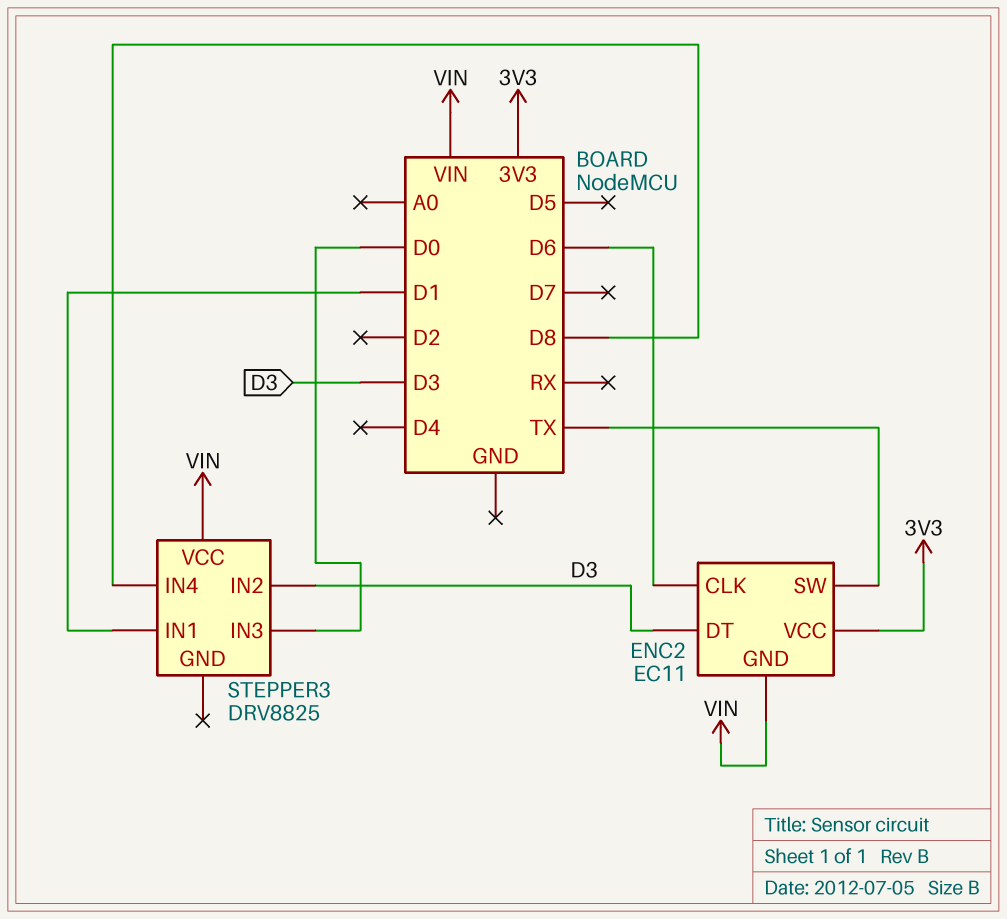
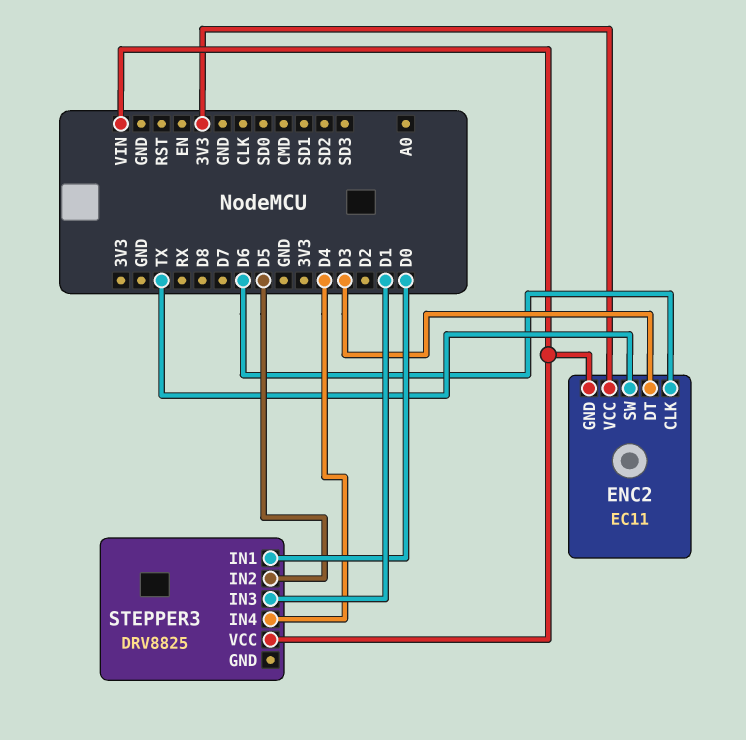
STEPPER3 pin IN1: D1 -> D0
STEPPER3 pin IN2: D3 -> D5
STEPPER3 pin IN3: D0 -> D1
STEPPER3 pin IN4: D8 -> D4

